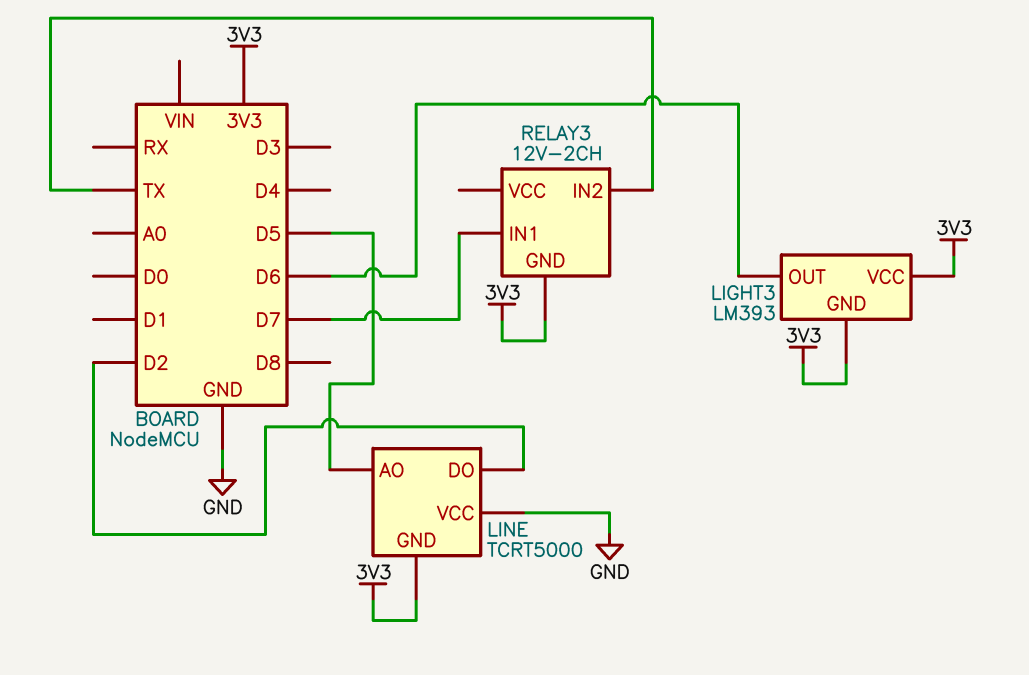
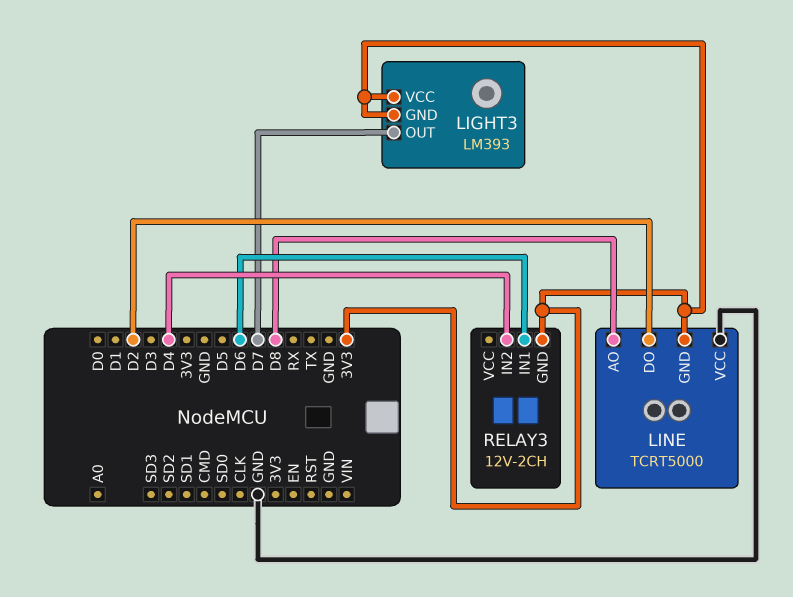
LIGHT3 pin OUT: D6 -> D7
LINE pin AO: D5 -> D8
RELAY3 pin IN1: D7 -> D6
RELAY3 pin IN2: TX -> D4

